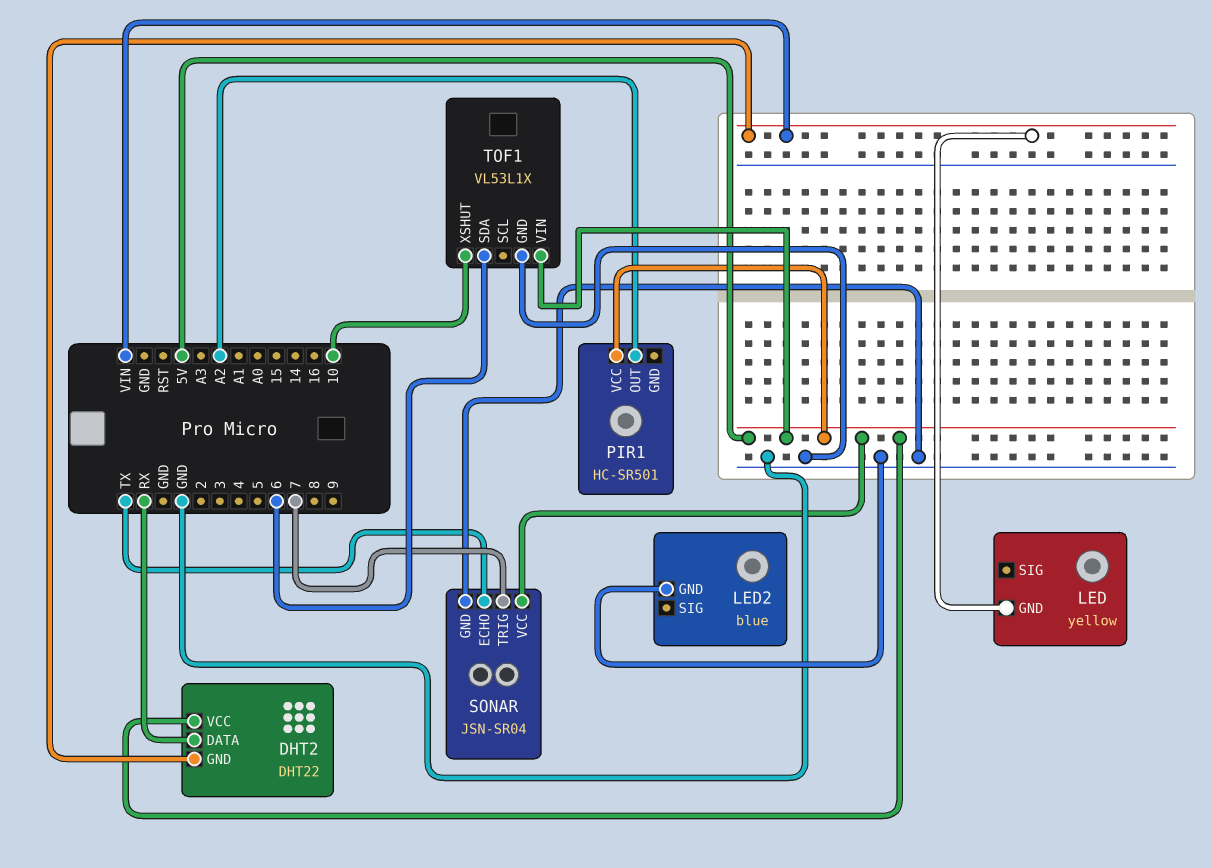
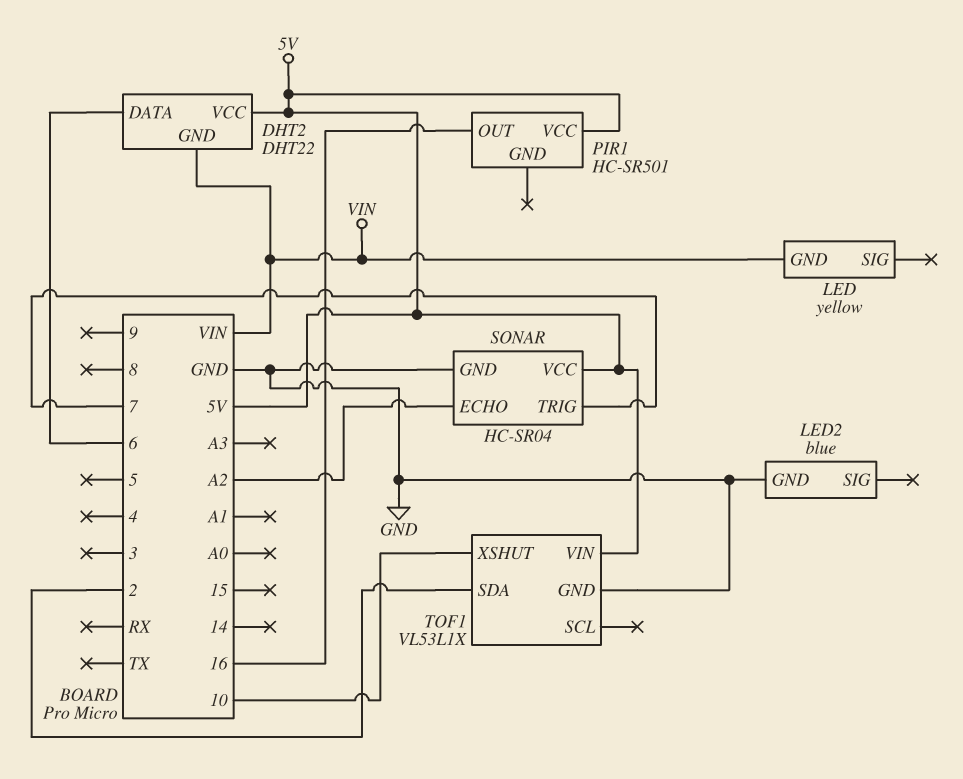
DHT2 pin DATA: RX -> 6
PIR1 pin OUT: A2 -> 16
SONAR: JSN-SR04 -> HC-SR04
SONAR pin ECHO: TX -> A2
TOF1 pin SDA: 6 -> 2

